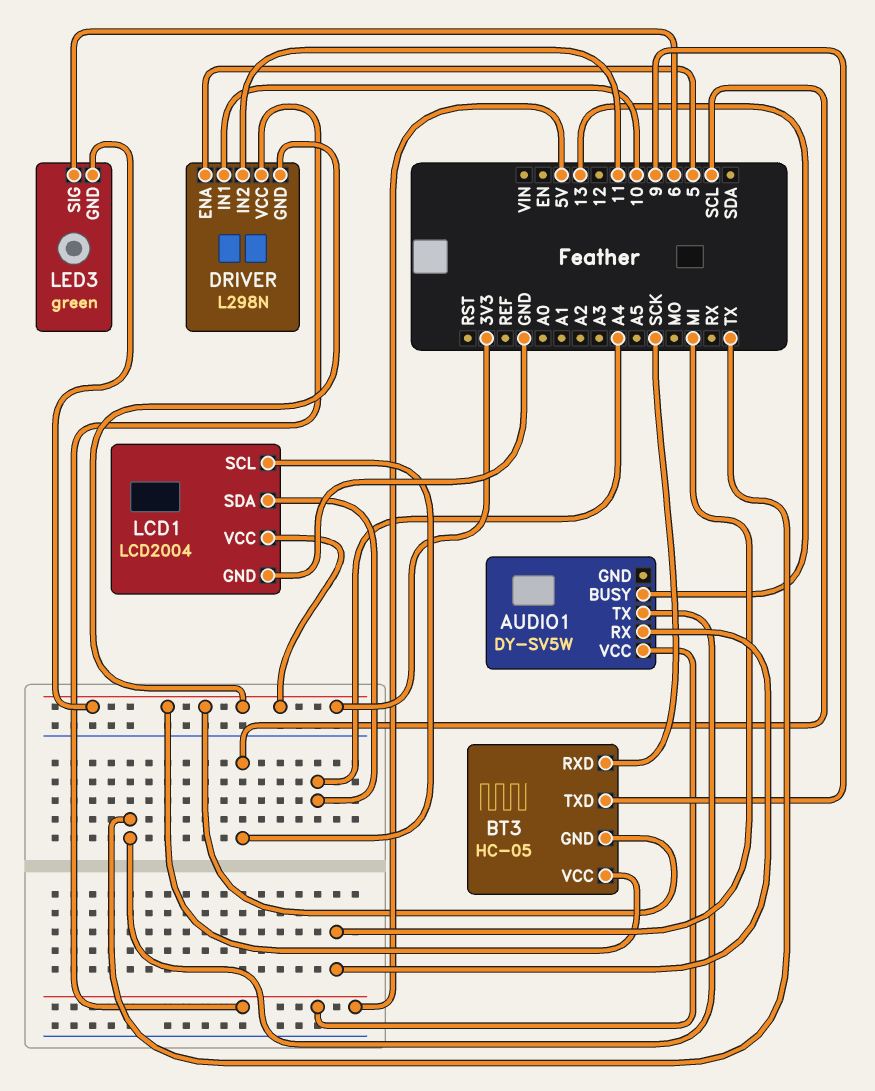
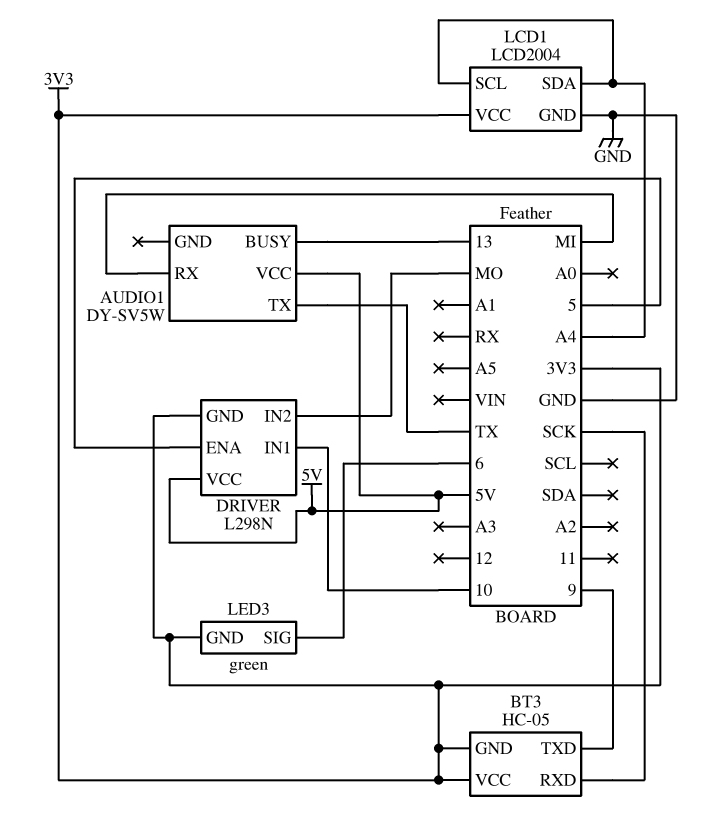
DRIVER pin IN2: 11 -> MO
LCD1 pin SCL: SCL -> A4

